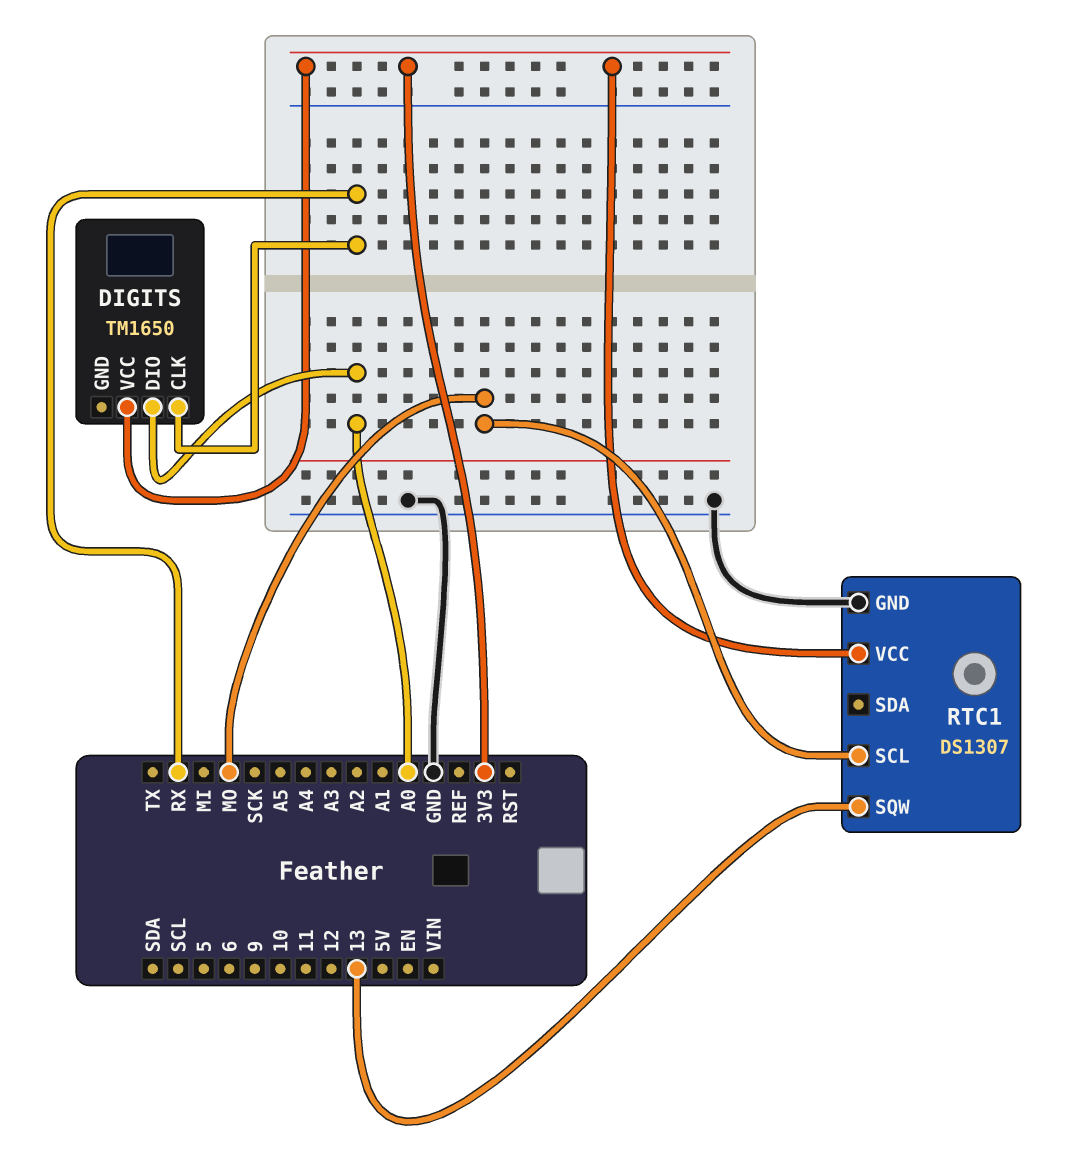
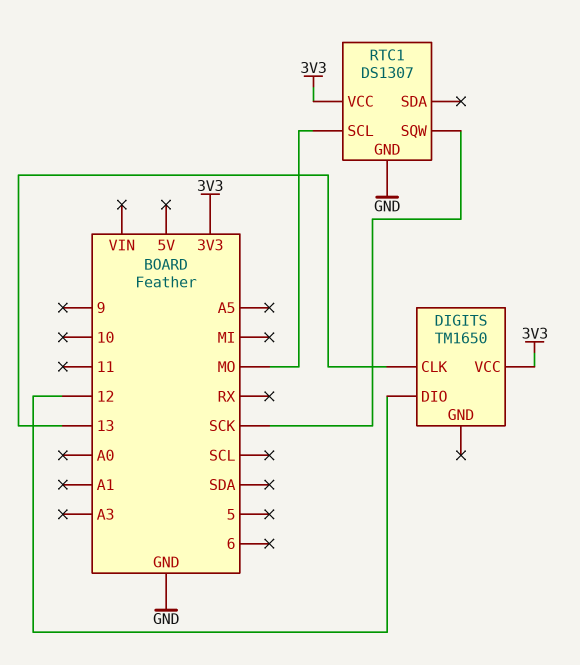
DIGITS pin CLK: RX -> 13
DIGITS pin DIO: A0 -> 12
RTC1 pin SQW: 13 -> SCK

